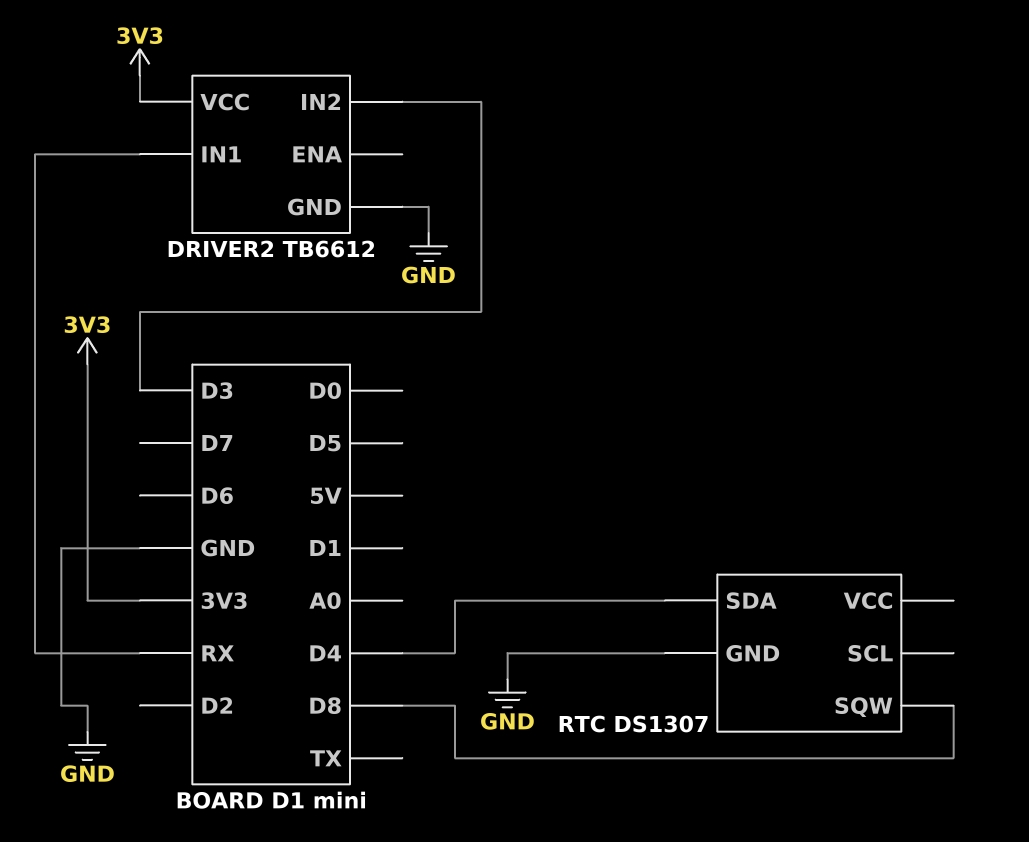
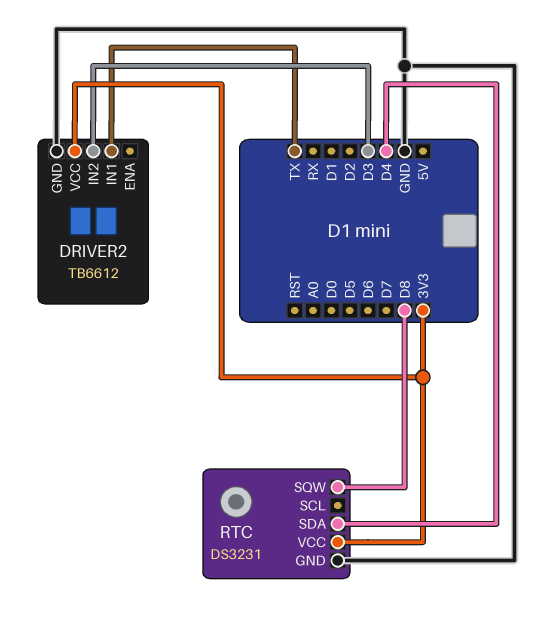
DRIVER2 pin IN1: RX -> TX
RTC: DS1307 -> DS3231
RTC pin VCC: none -> 3V3

